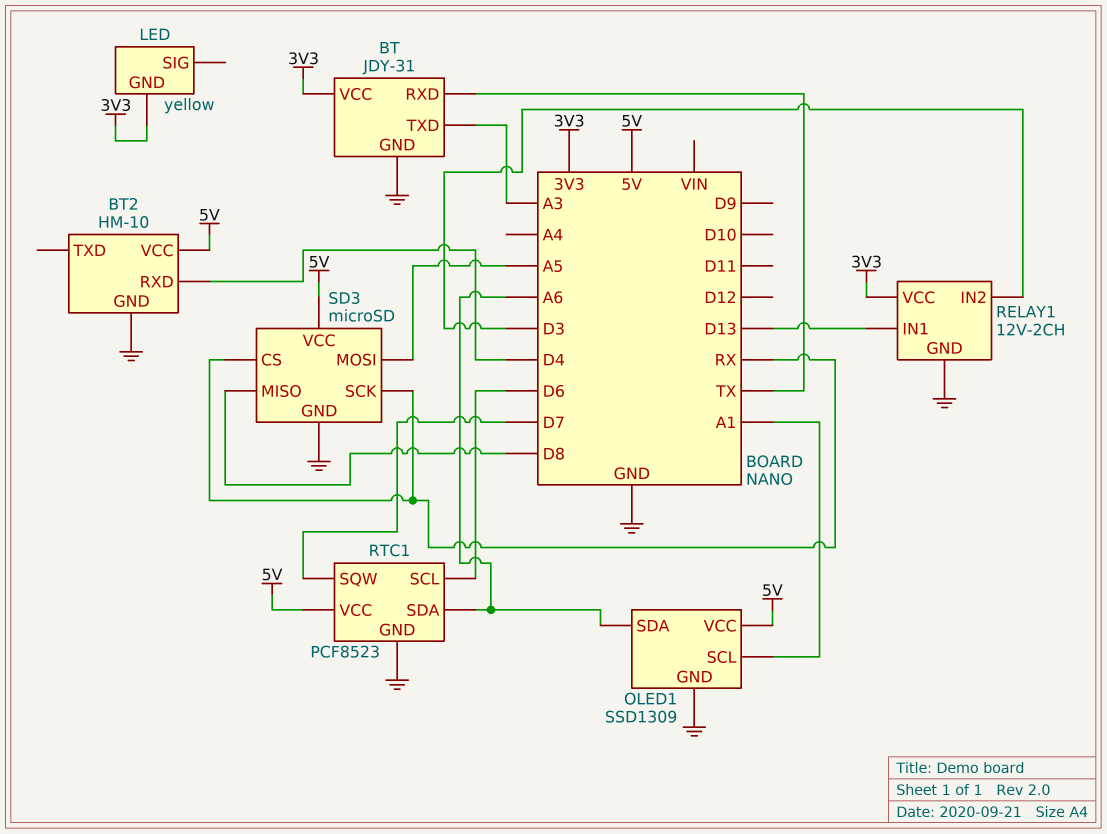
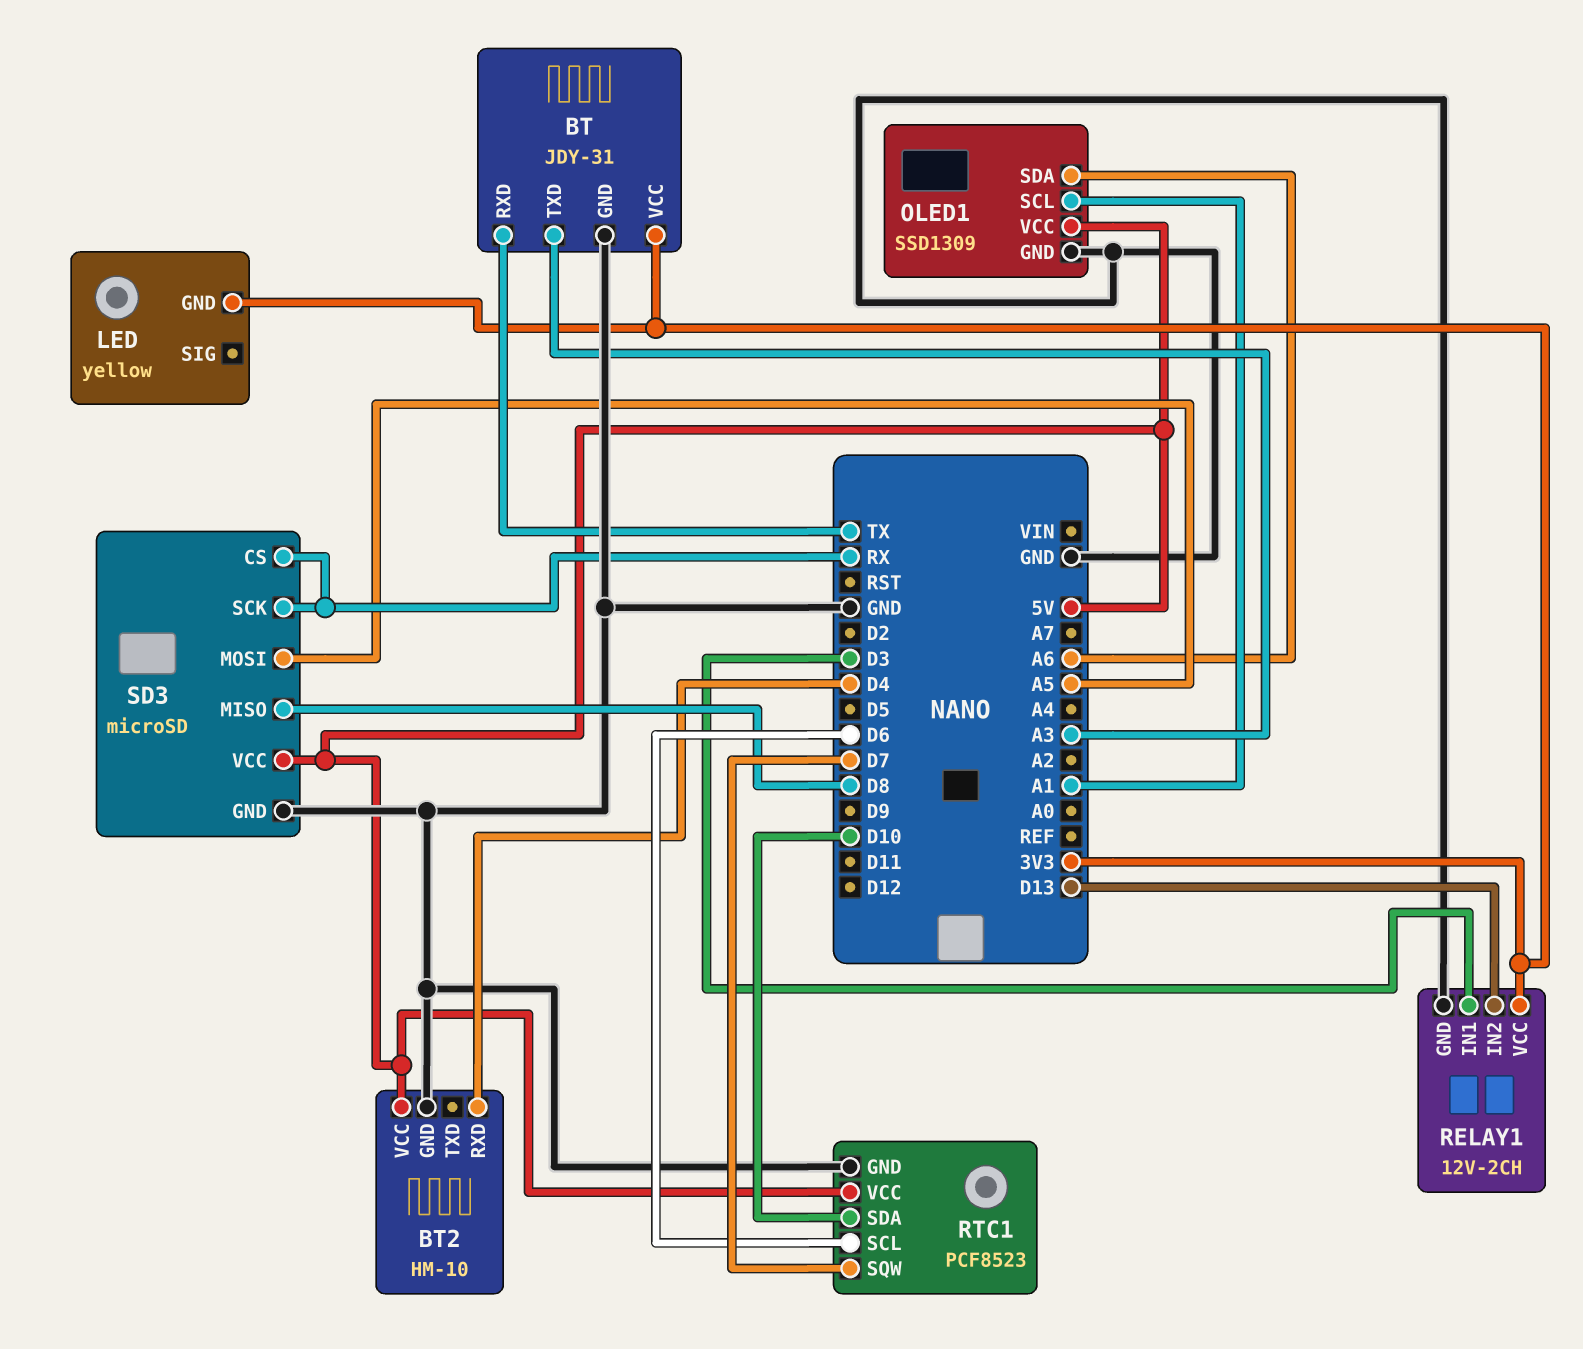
RELAY1 pin IN1: D13 -> D3
RELAY1 pin IN2: D3 -> D13
RTC1 pin SDA: A6 -> D10

